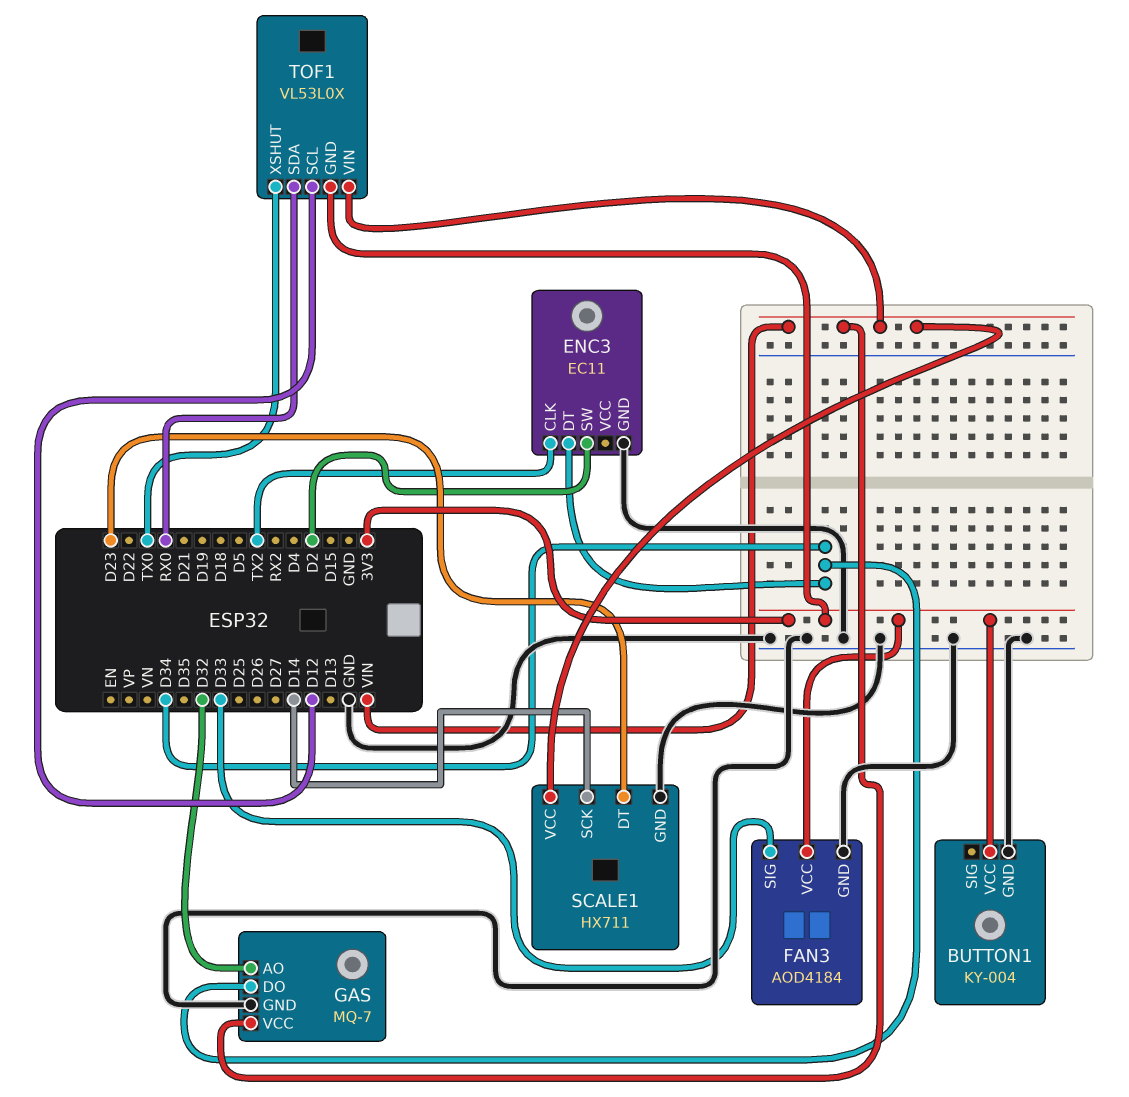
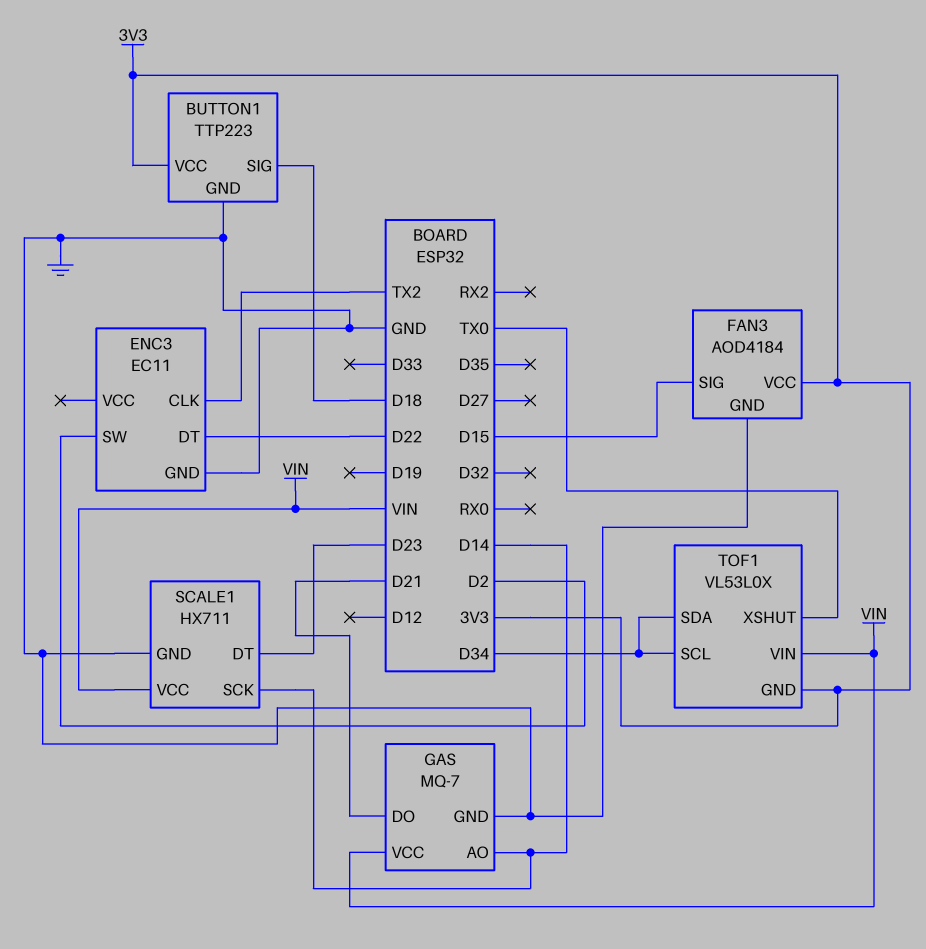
BUTTON1: KY-004 -> TTP223
BUTTON1 pin SIG: none -> D18
ENC3 pin DT: D34 -> D22
FAN3 pin SIG: D33 -> D15
GAS pin AO: D32 -> D14
GAS pin DO: D34 -> D21
TOF1 pin SCL: D12 -> D34
TOF1 pin SDA: RX0 -> D34

